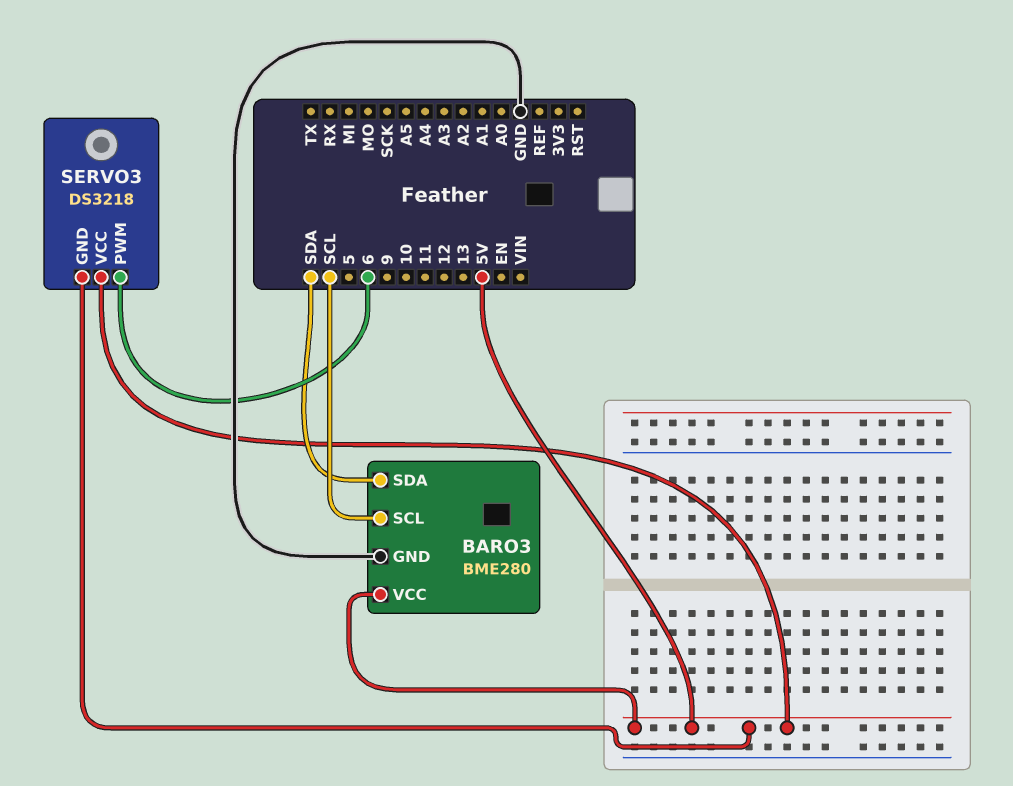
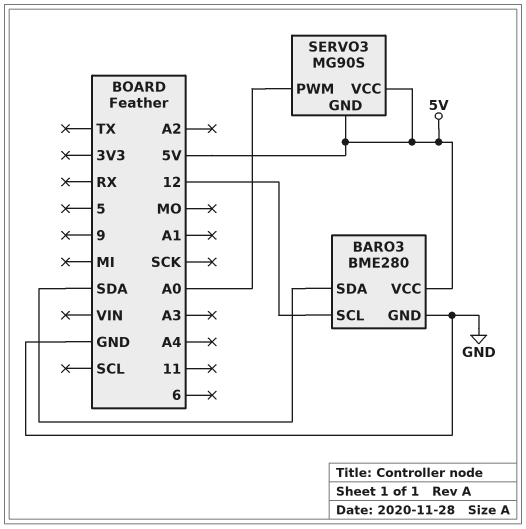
BARO3 pin SCL: SCL -> 12
SERVO3: DS3218 -> MG90S
SERVO3 pin PWM: 6 -> A0

